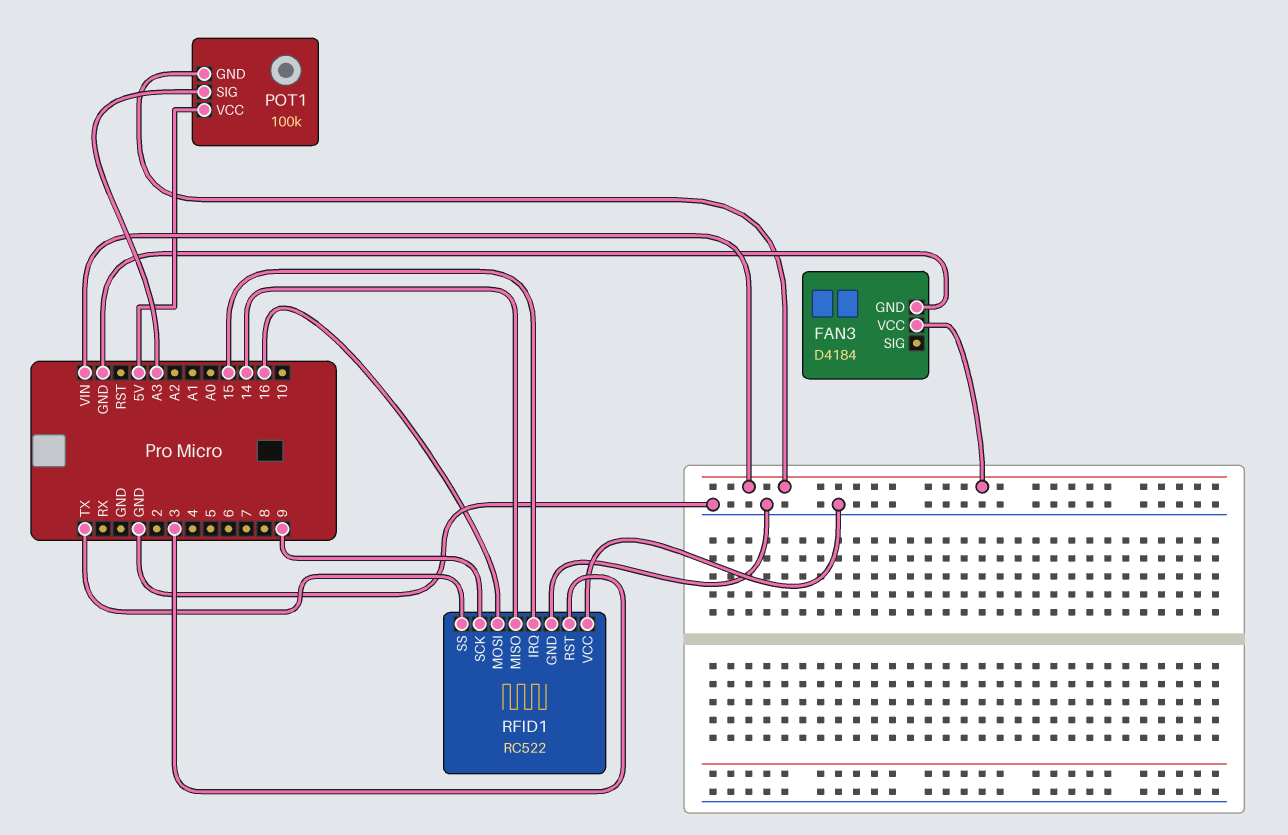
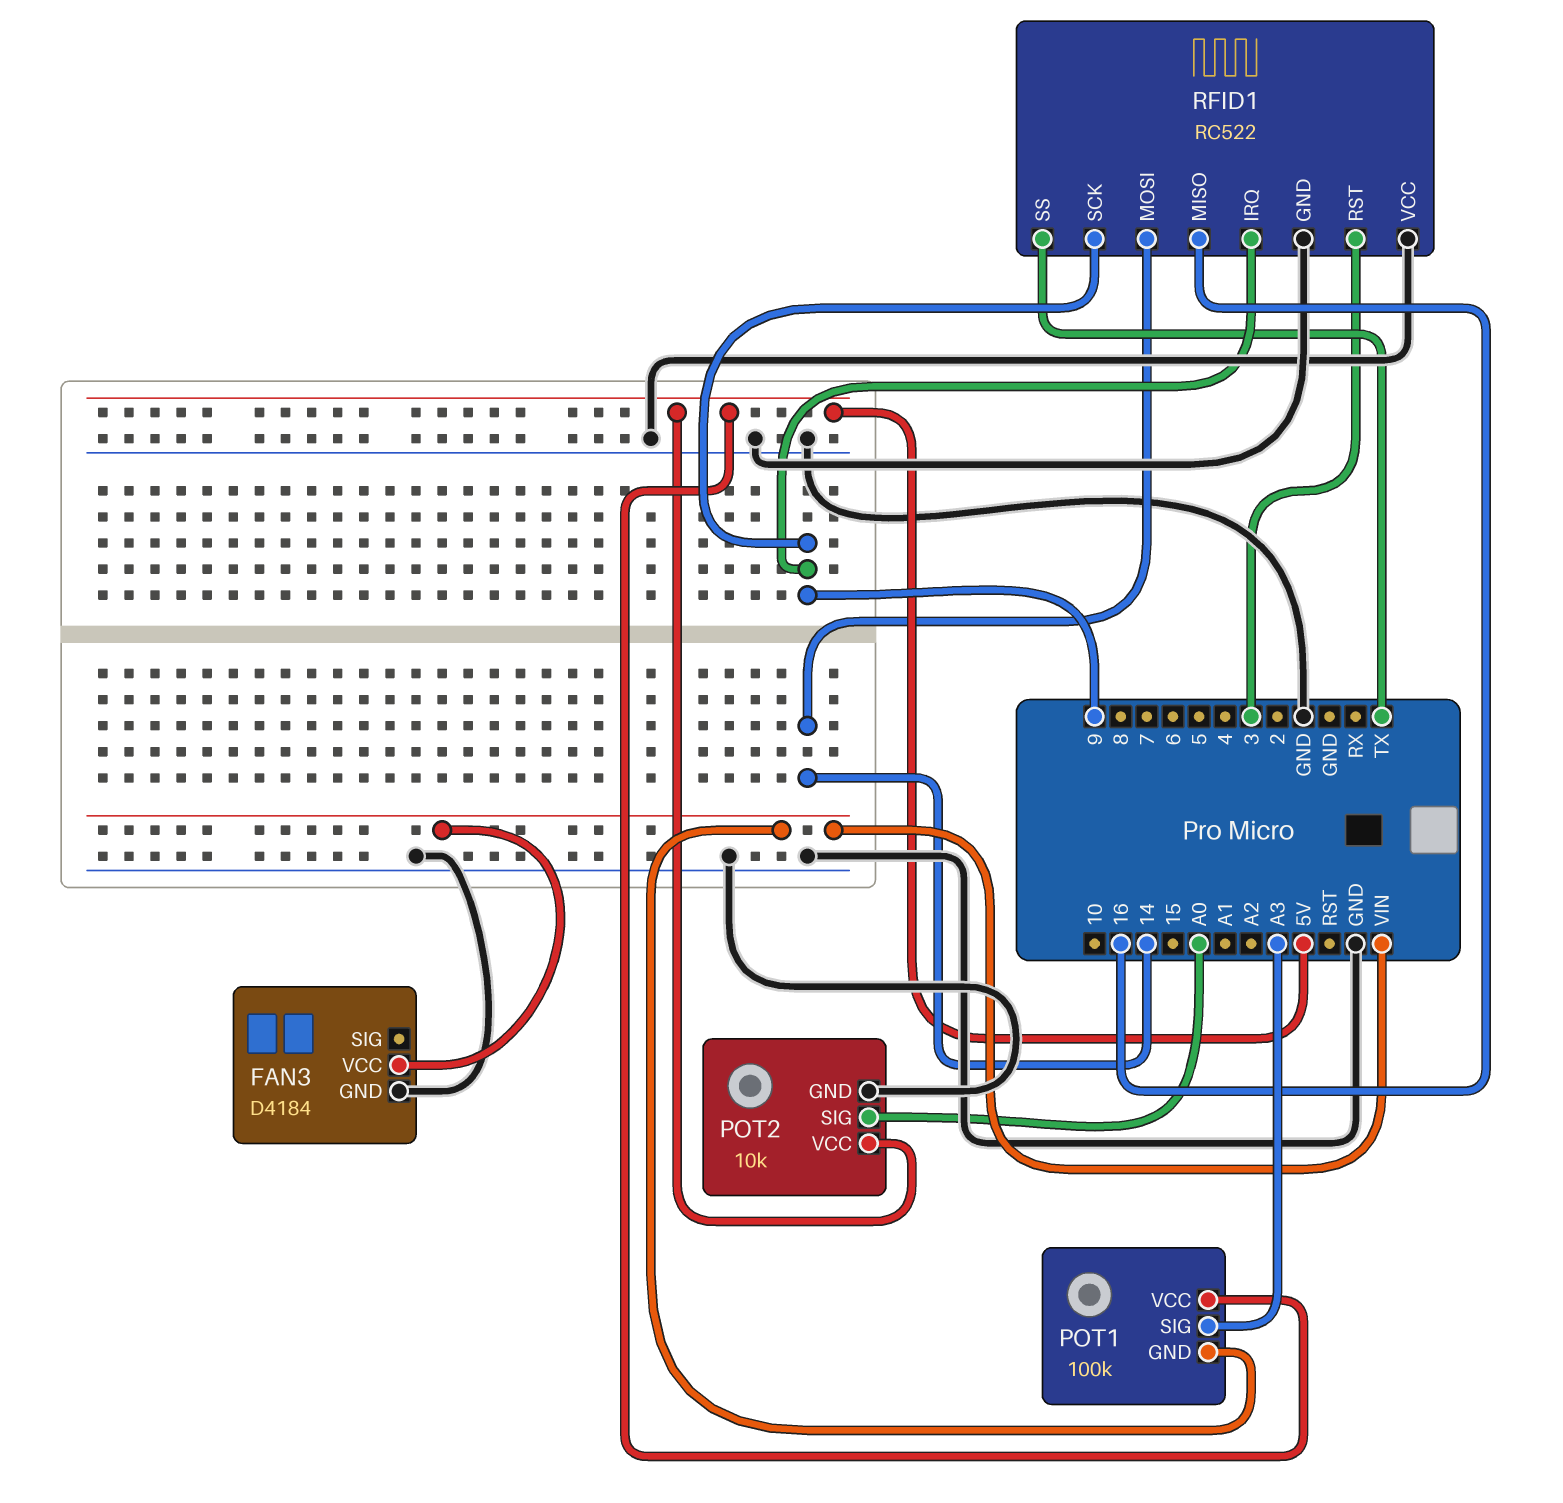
POT2: none -> 10k
POT2 pin GND: none -> GND
POT2 pin SIG: none -> A0
POT2 pin VCC: none -> 5V
RFID1 pin IRQ: 15 -> 9
RFID1 pin MISO: 14 -> 16
RFID1 pin MOSI: 16 -> 14

